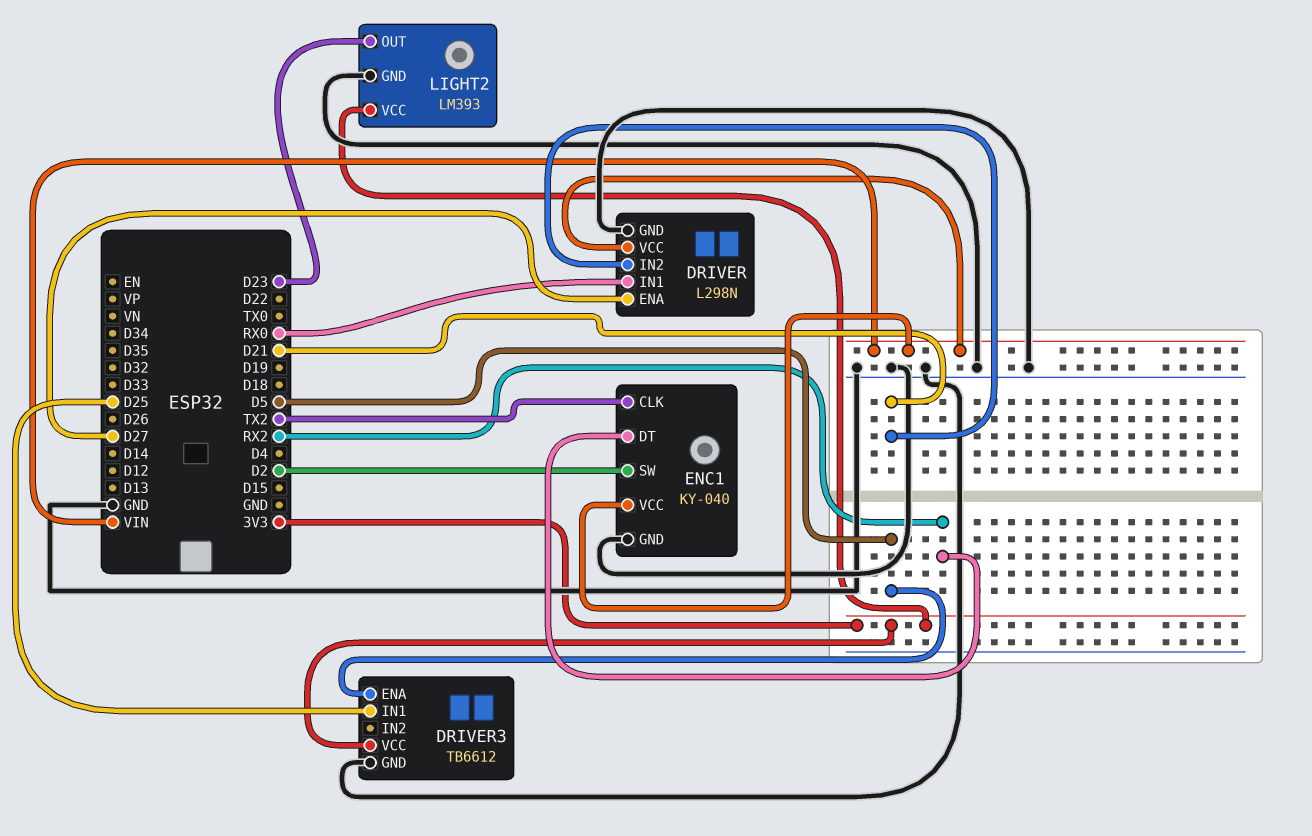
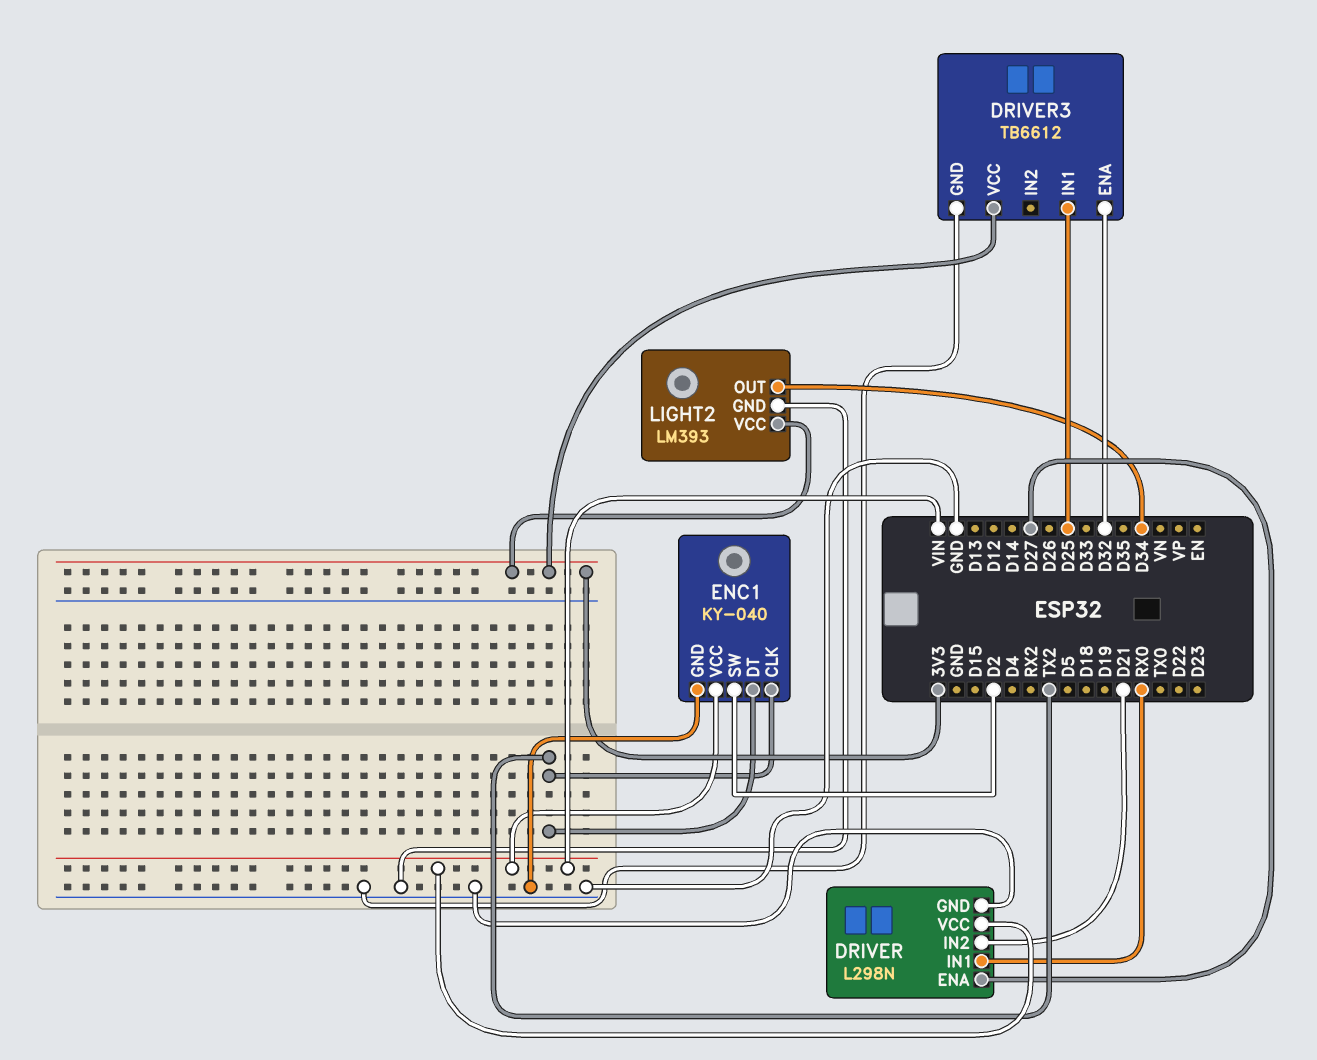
DRIVER3 pin ENA: D5 -> D32
ENC1 pin DT: RX2 -> TX2
LIGHT2 pin OUT: D23 -> D34

